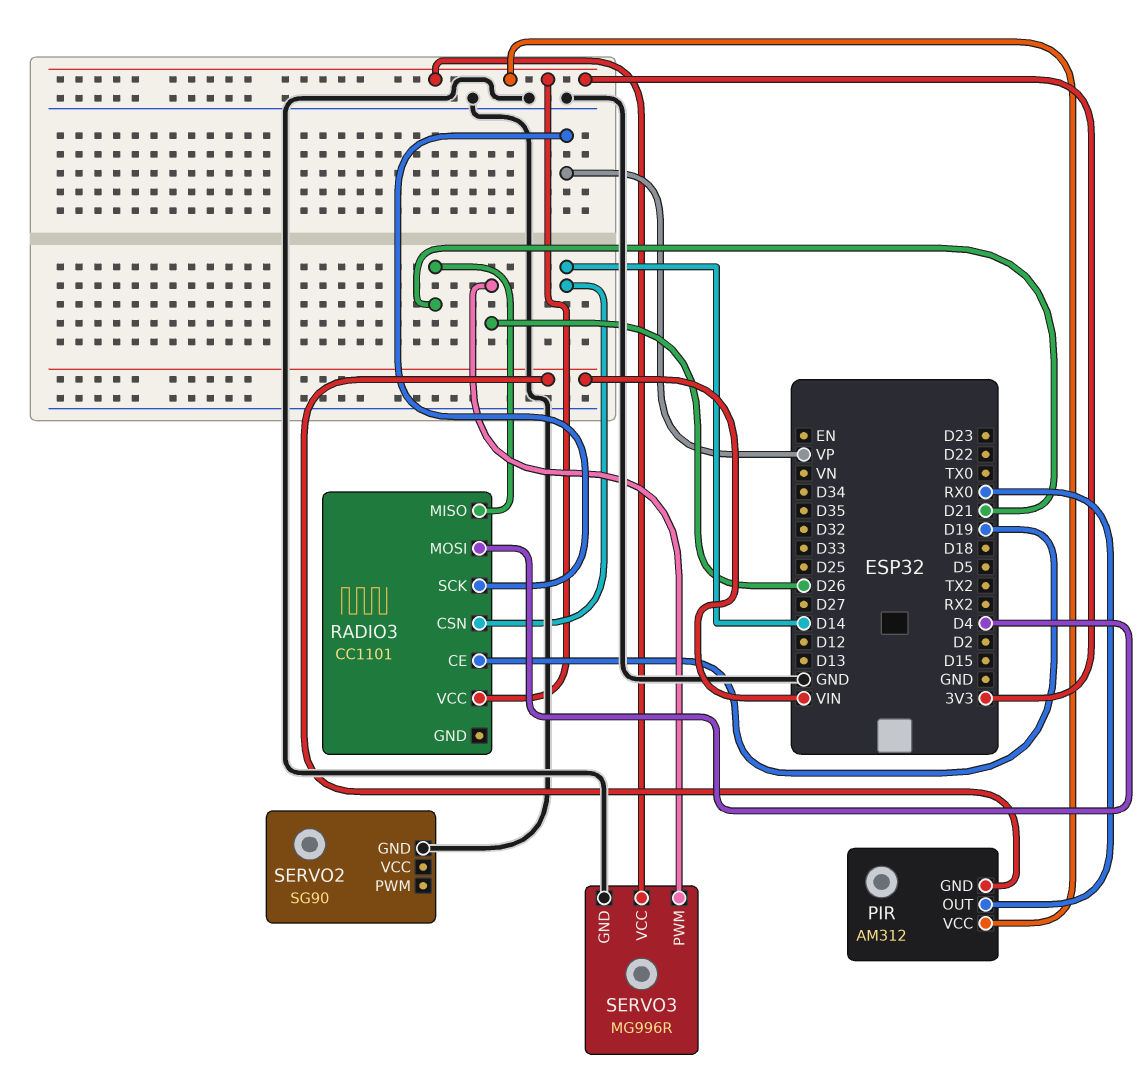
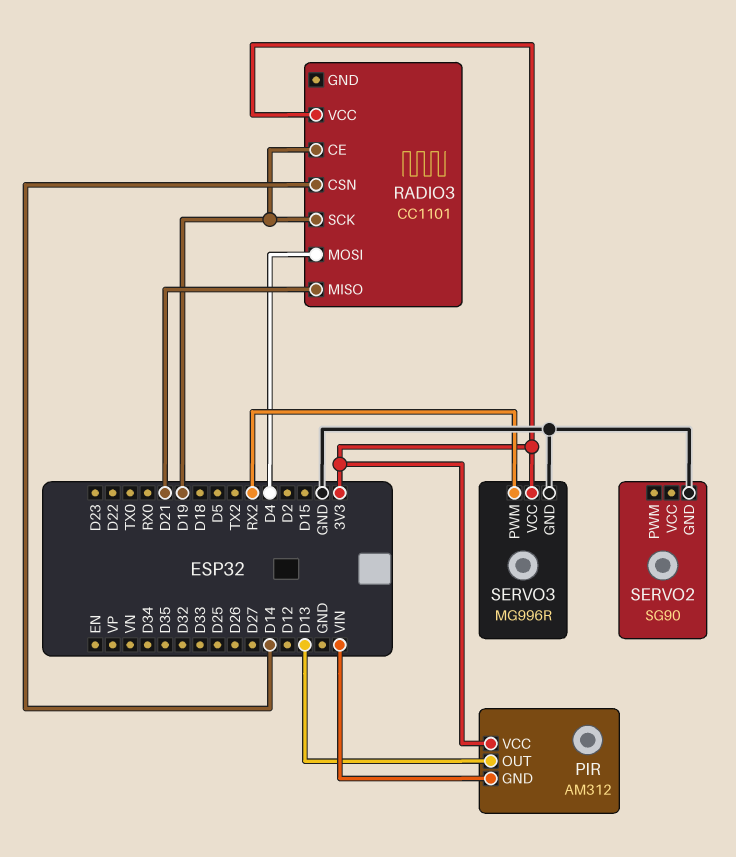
PIR pin OUT: RX0 -> D13
RADIO3 pin SCK: VP -> D19
SERVO3 pin PWM: D26 -> RX2

